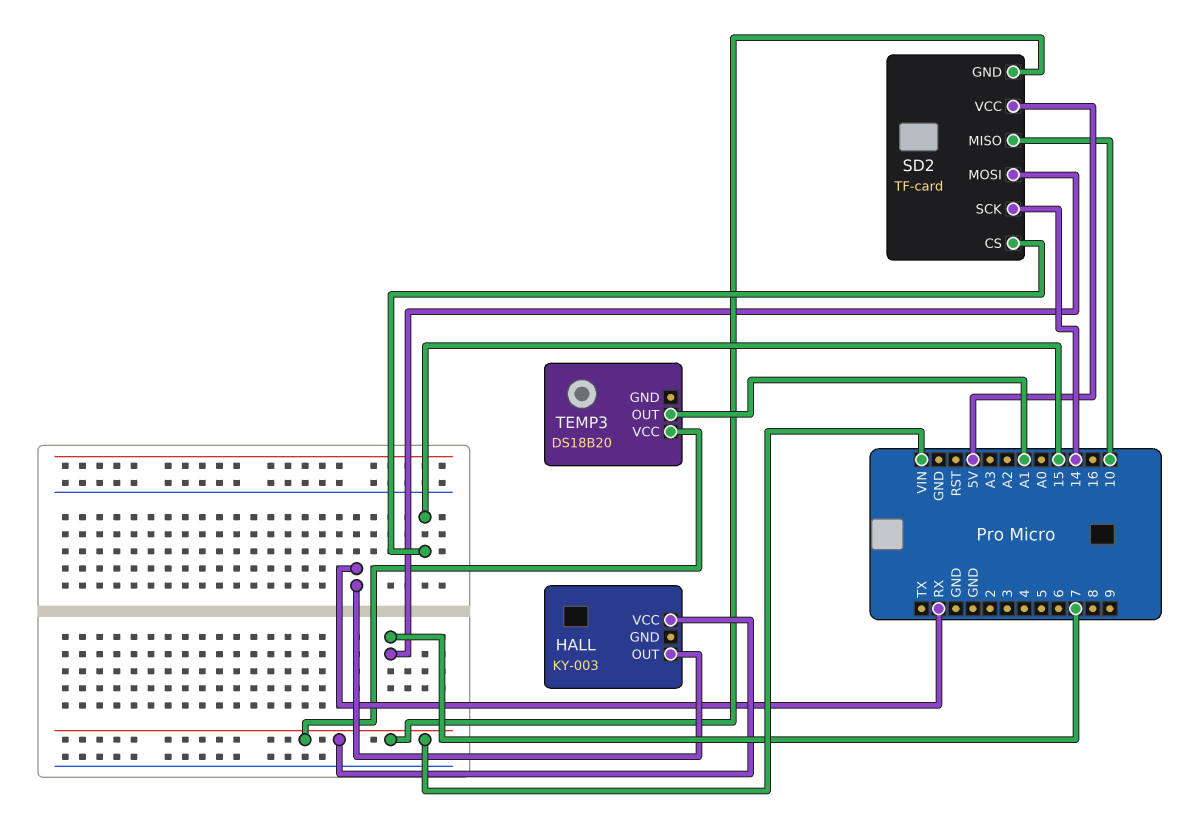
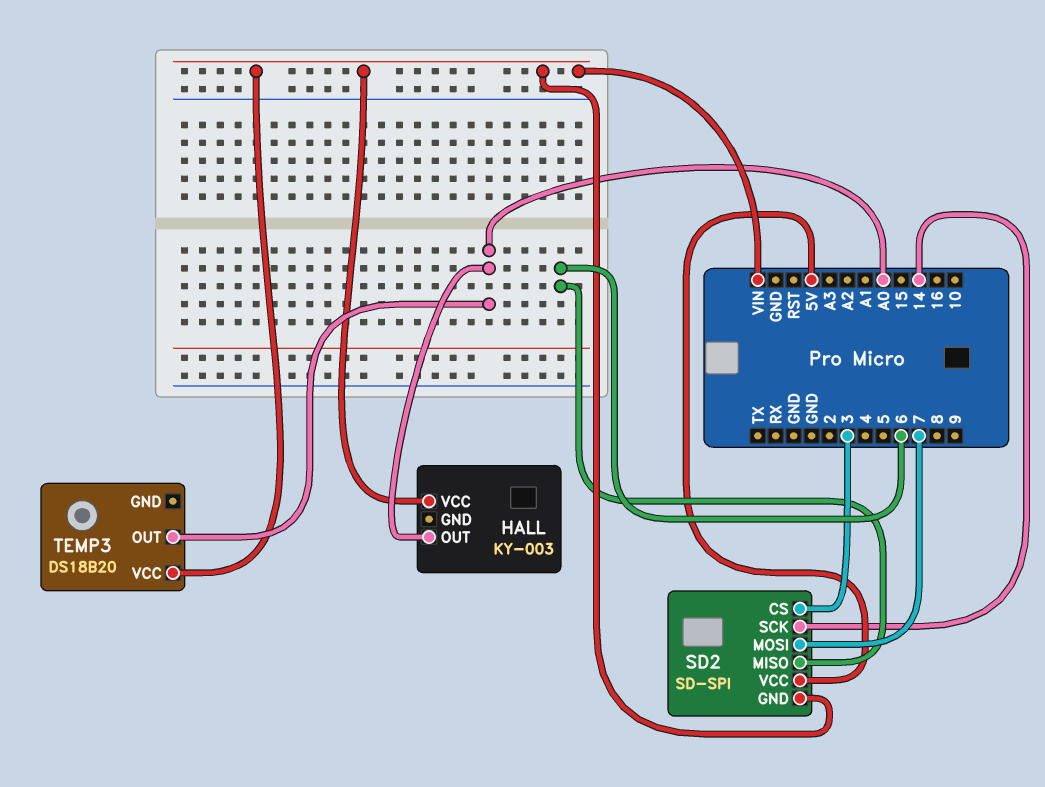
HALL pin OUT: RX -> A0
SD2: TF-card -> SD-SPI
SD2 pin CS: 15 -> 3
SD2 pin MISO: 10 -> 6
TEMP3 pin OUT: A1 -> A0

